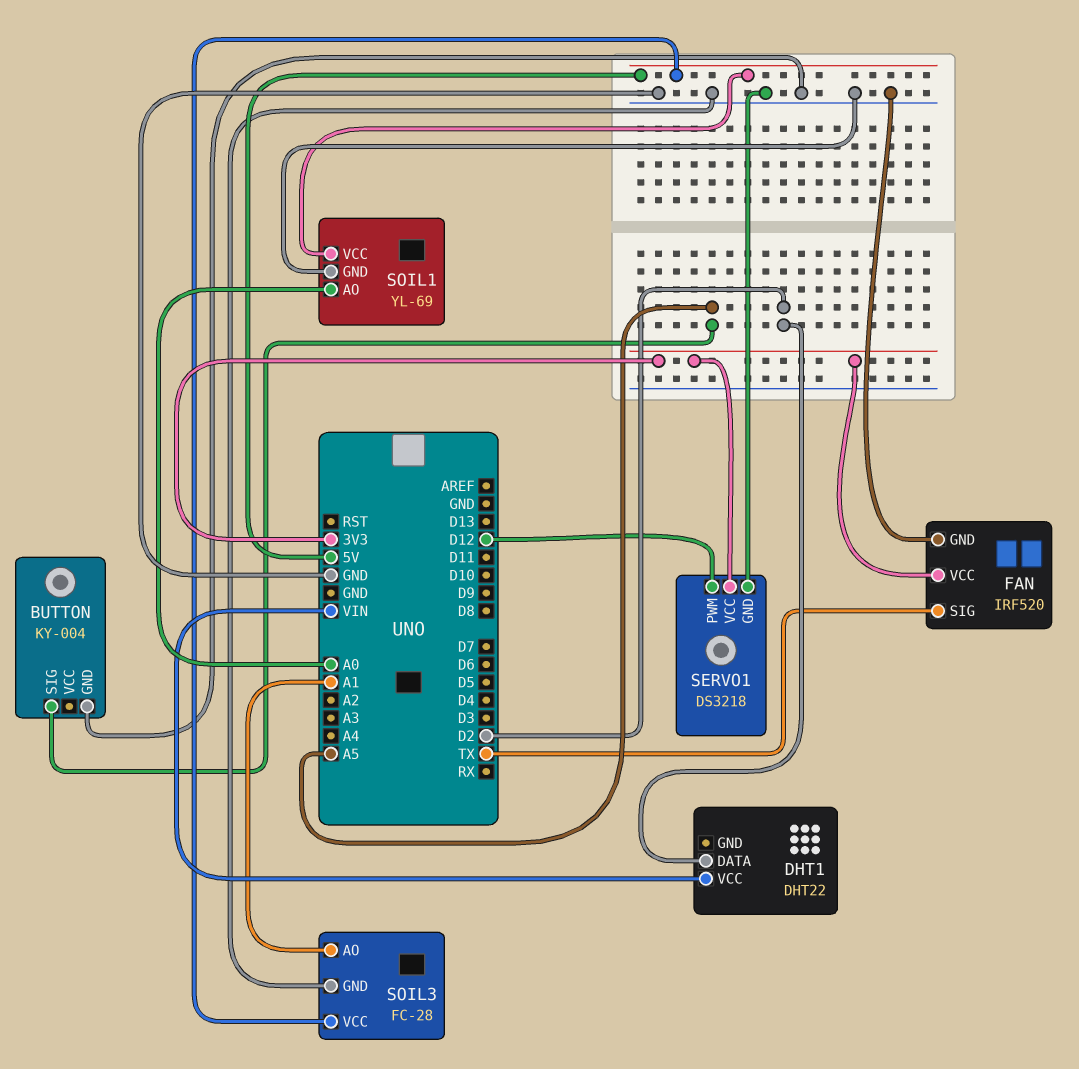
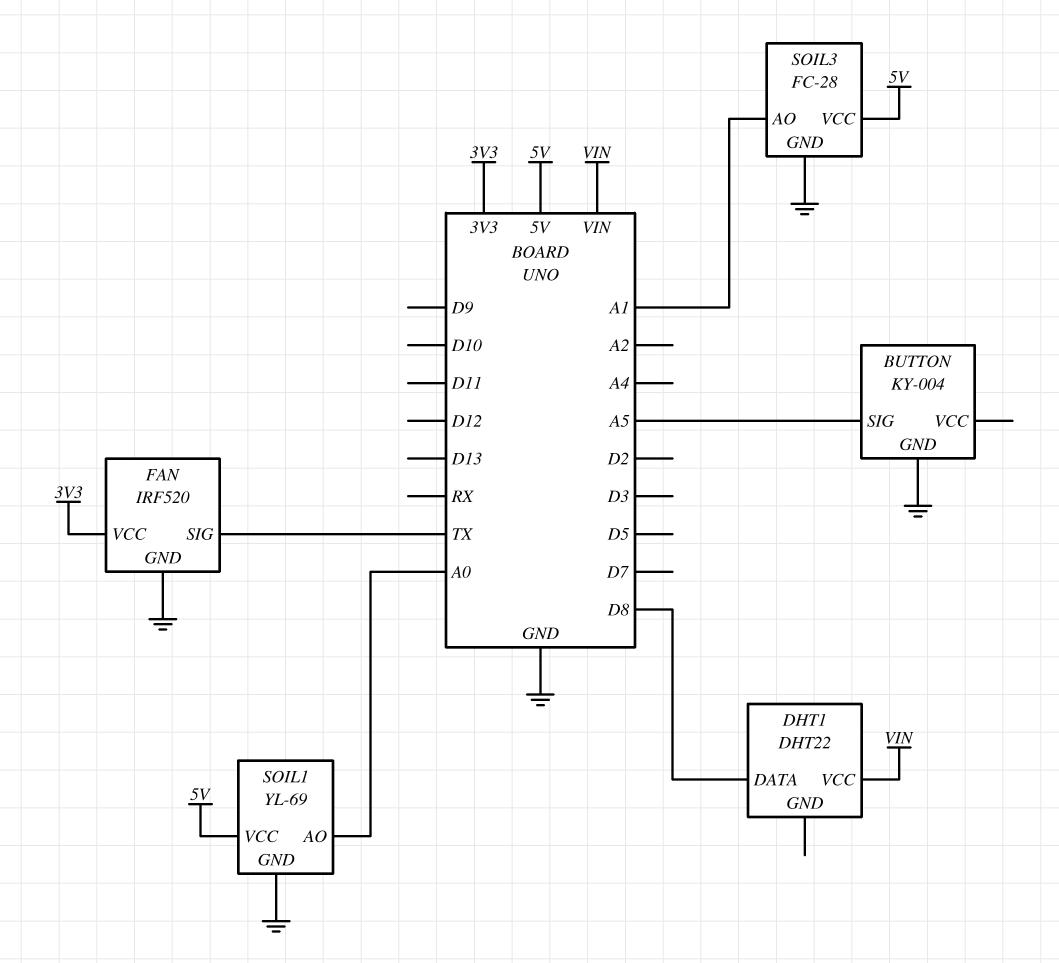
DHT1 pin DATA: D2 -> D8
SERVO1: DS3218 -> none
SERVO1 pin GND: GND -> none
SERVO1 pin PWM: D12 -> none
SERVO1 pin VCC: 3V3 -> none

